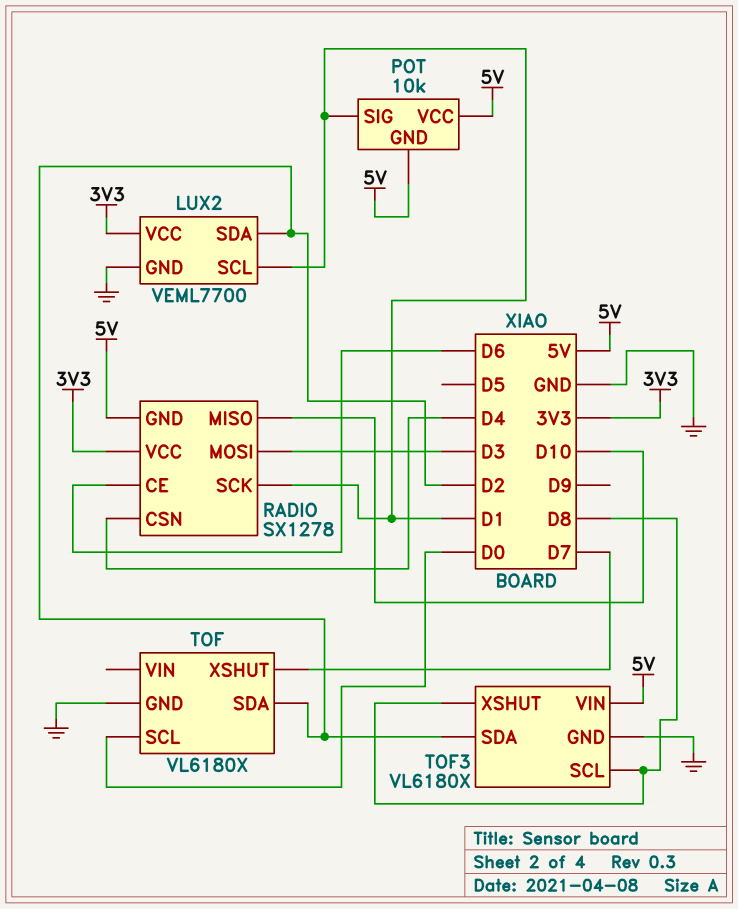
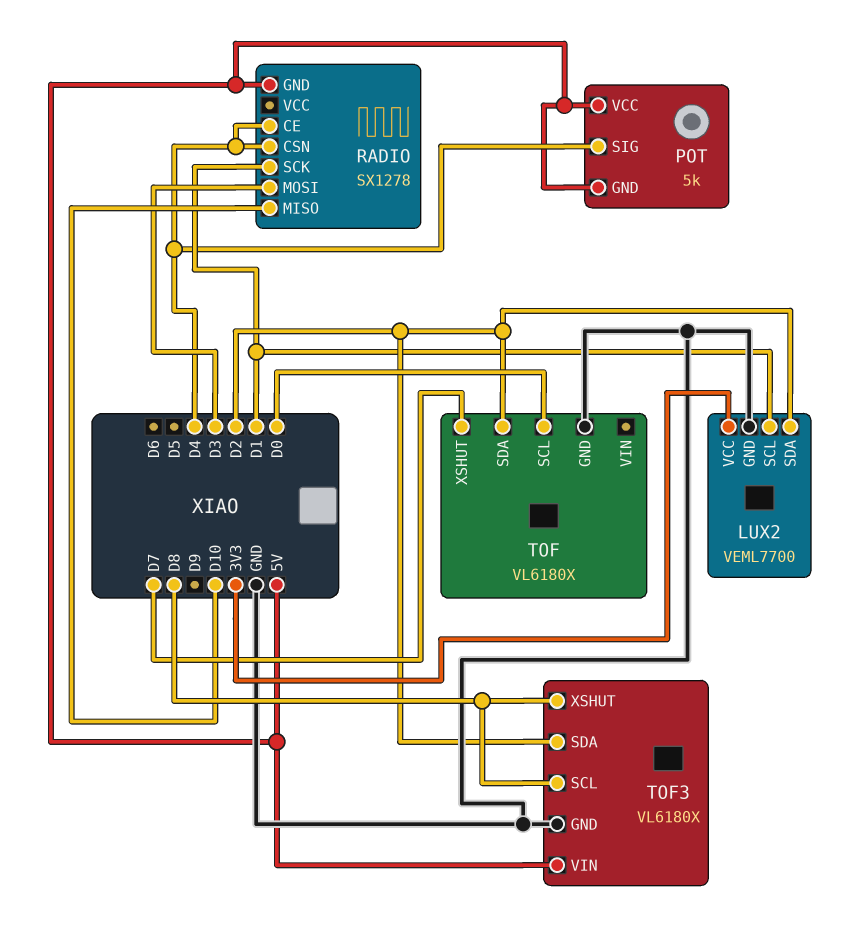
POT: 10k -> 5k
POT pin SIG: D1 -> D4
RADIO pin CE: D6 -> D4
RADIO pin VCC: 3V3 -> none

